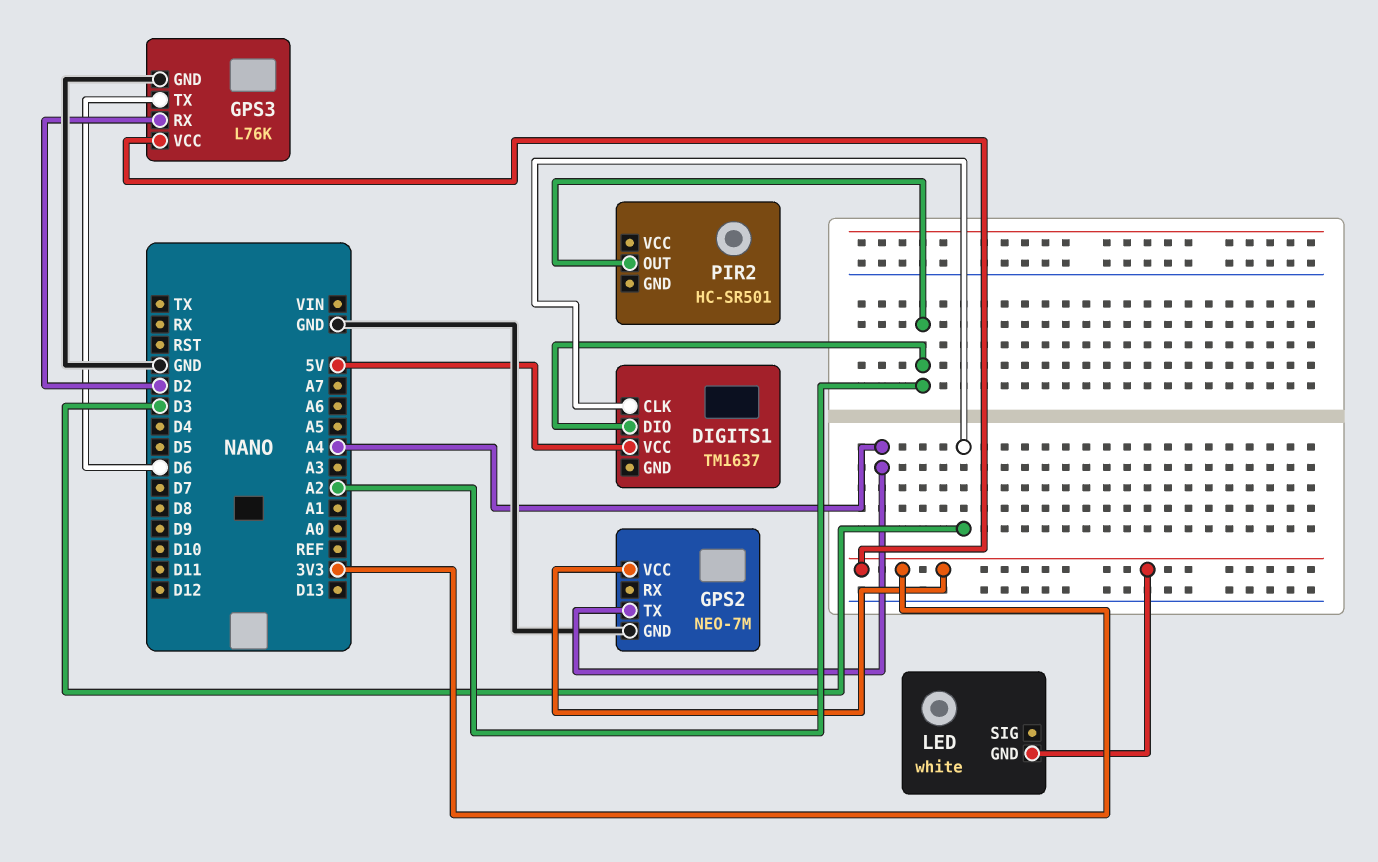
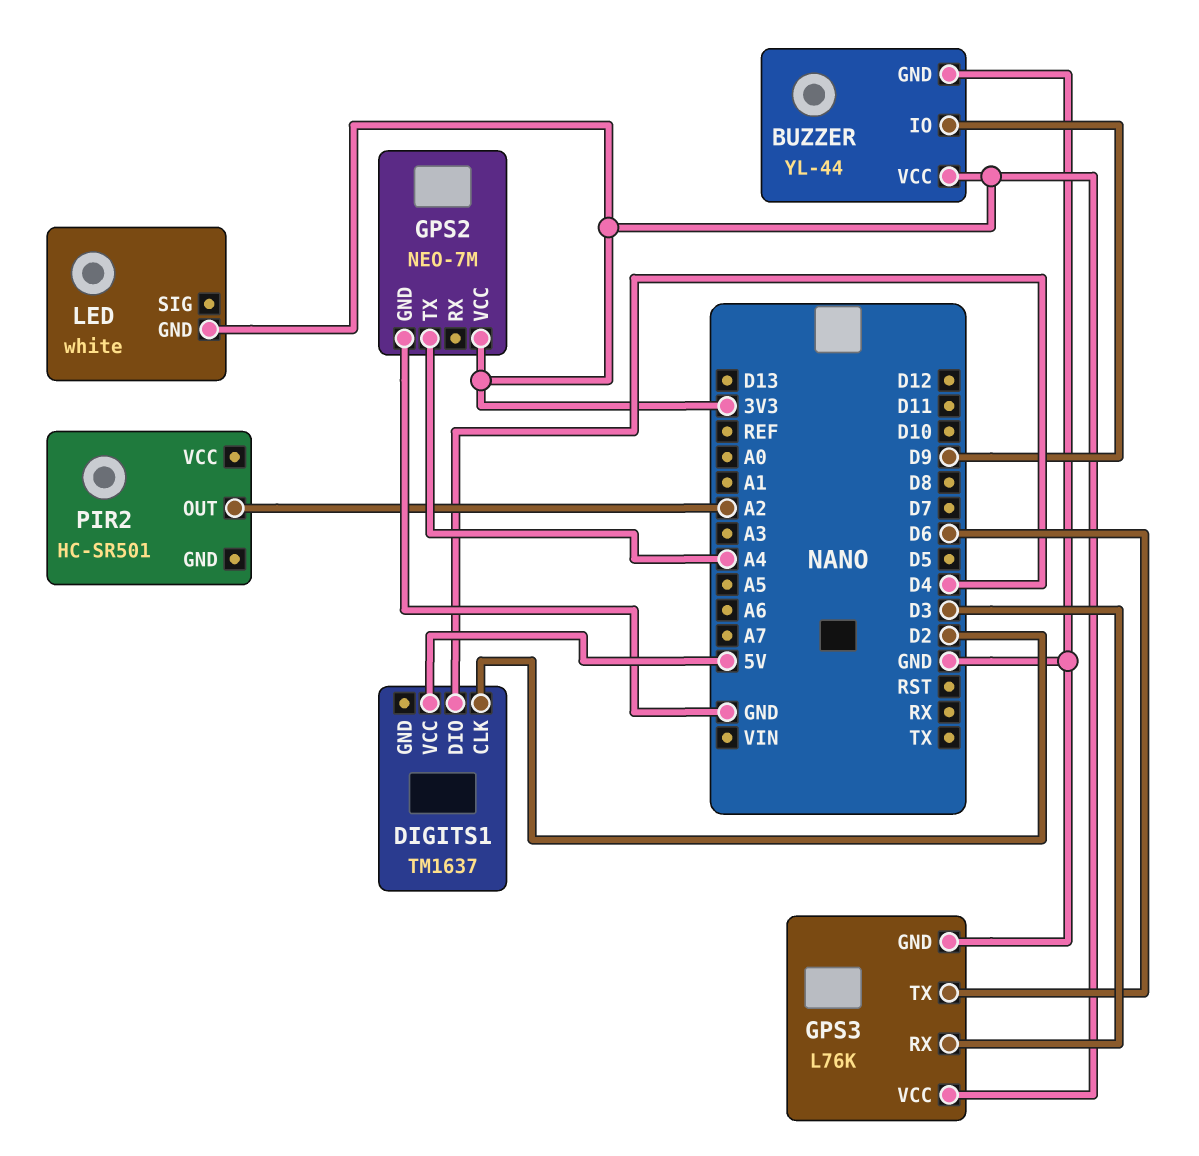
BUZZER: none -> YL-44
BUZZER pin GND: none -> GND
BUZZER pin IO: none -> D9
BUZZER pin VCC: none -> 3V3
DIGITS1 pin CLK: D3 -> D2
DIGITS1 pin DIO: A2 -> D4
GPS3 pin RX: D2 -> D3

